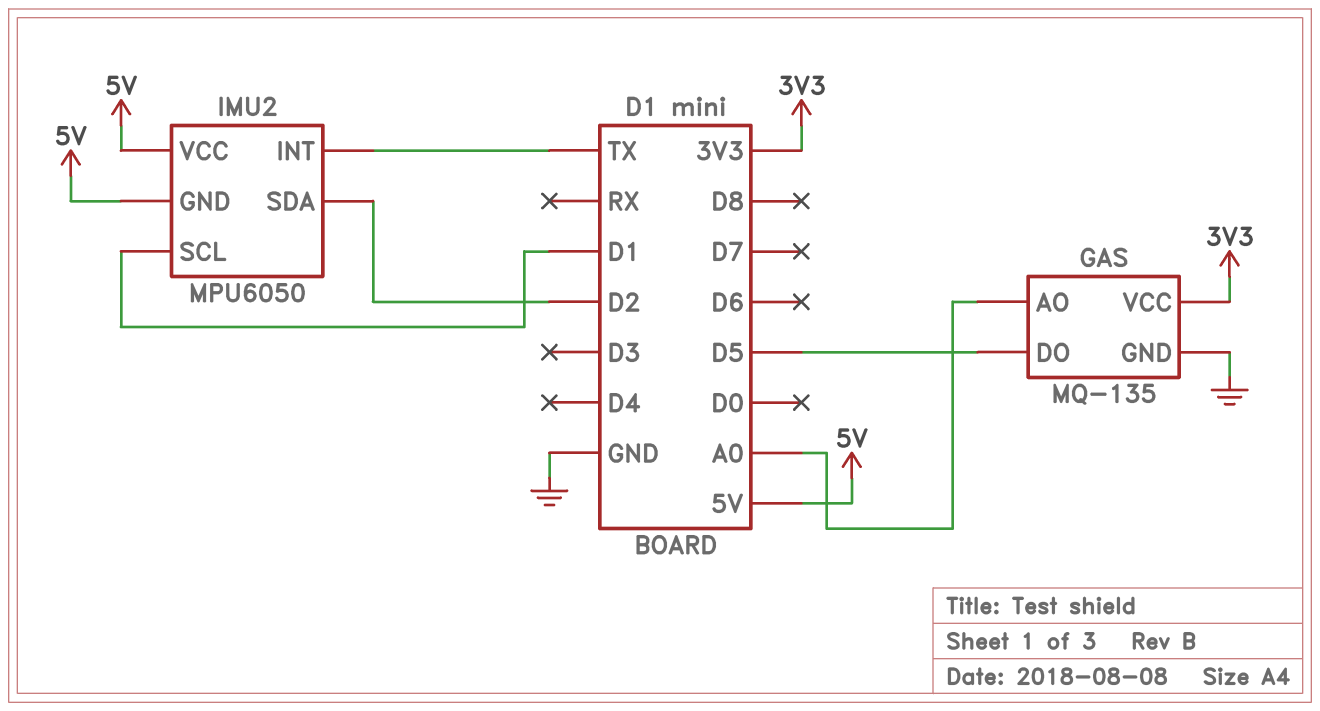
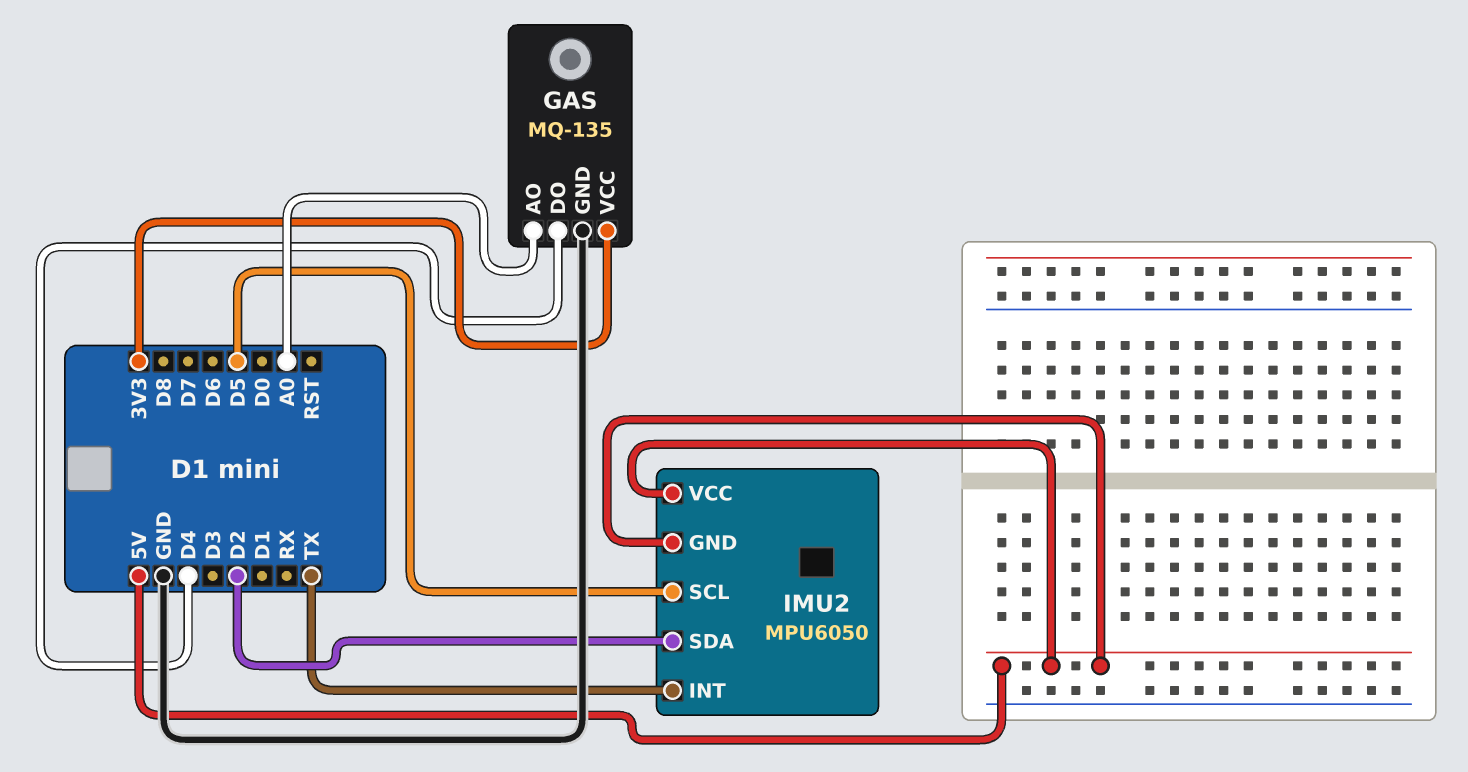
GAS pin DO: D5 -> D4
IMU2 pin SCL: D1 -> D5

